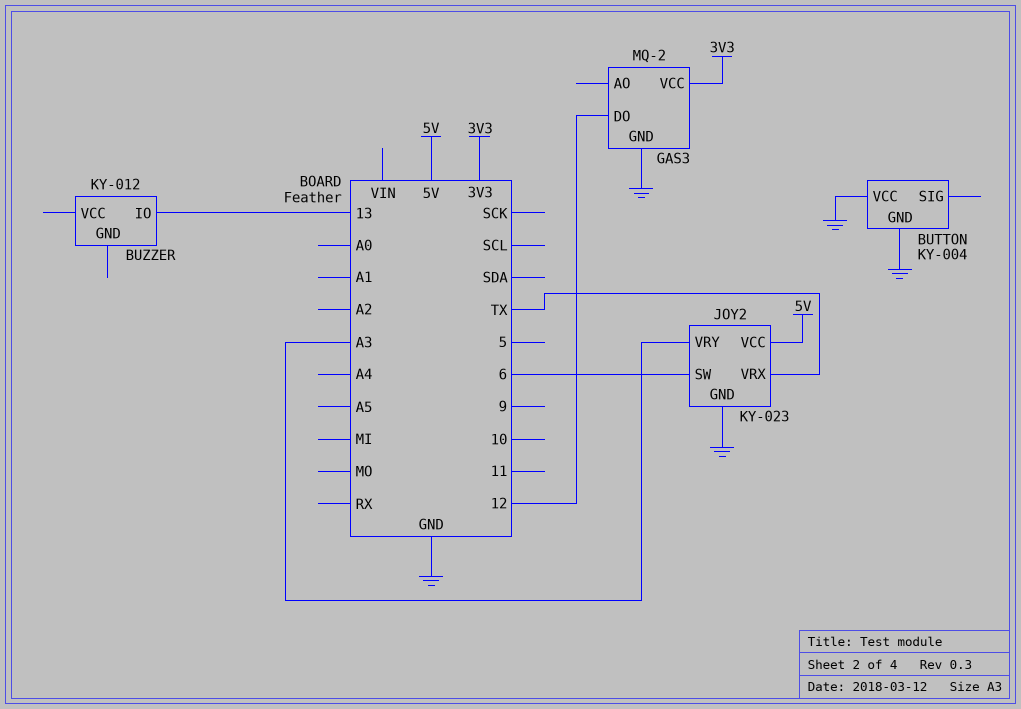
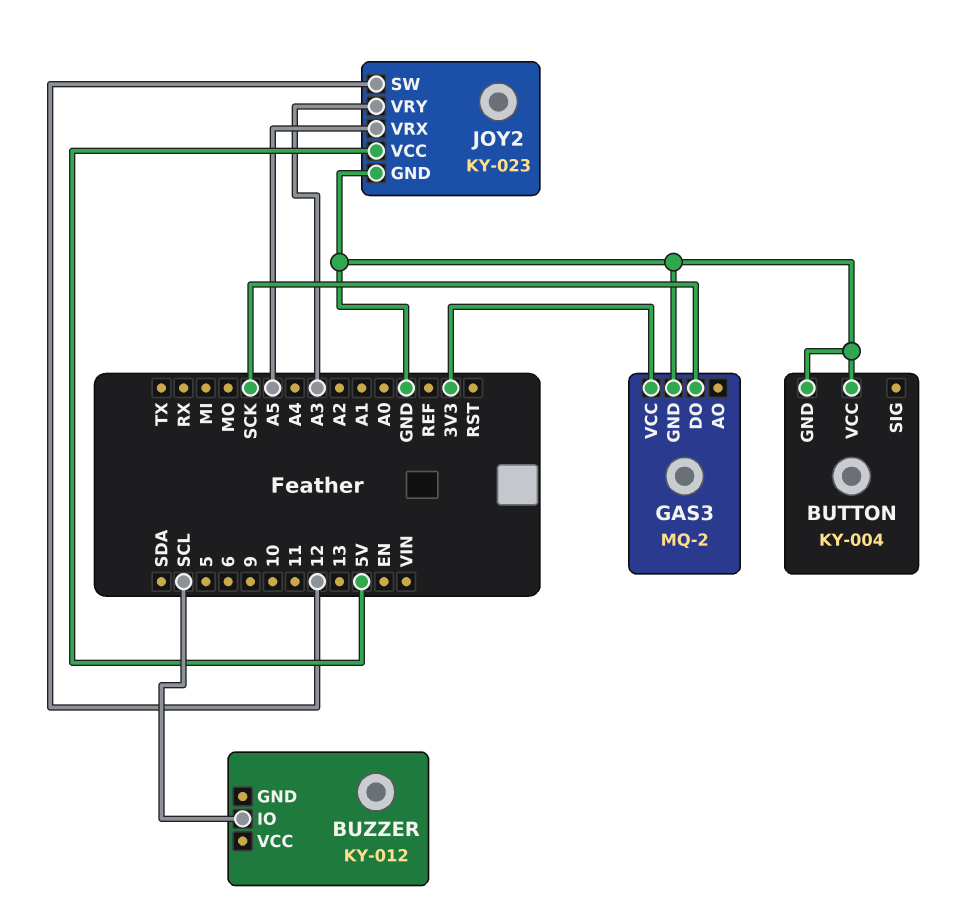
BUZZER pin IO: 13 -> SCL
GAS3 pin DO: 12 -> SCK
JOY2 pin SW: 6 -> 12
JOY2 pin VRX: TX -> A5

